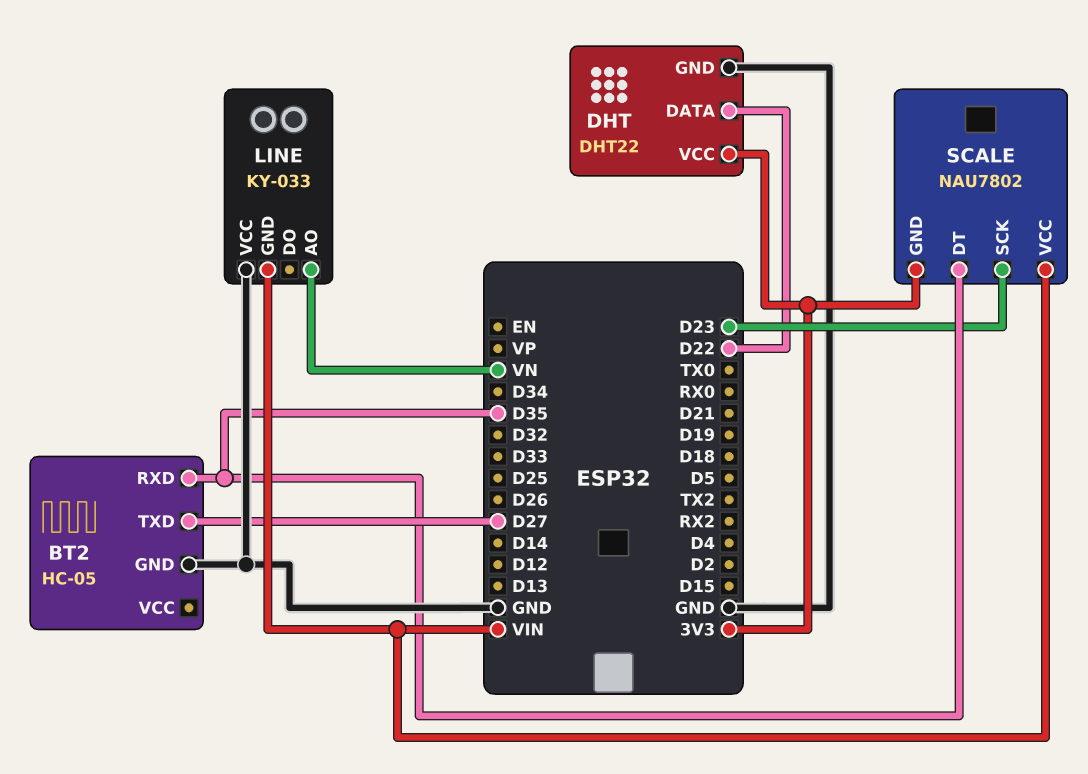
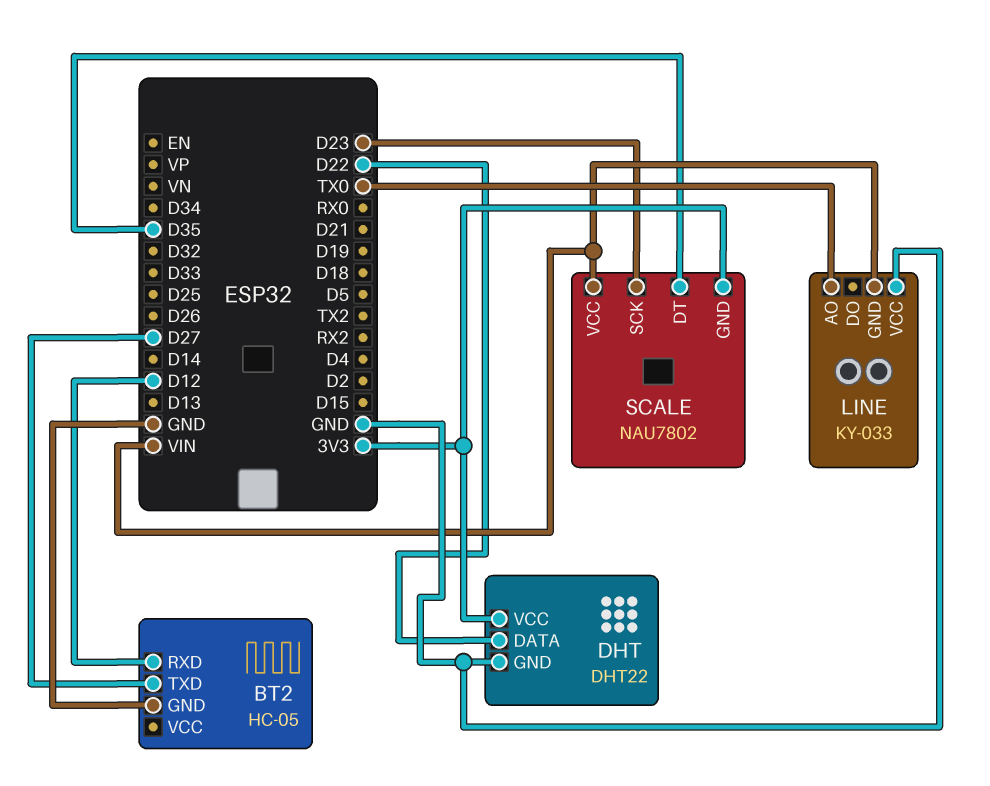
BT2 pin RXD: D35 -> D12
LINE pin AO: VN -> TX0

